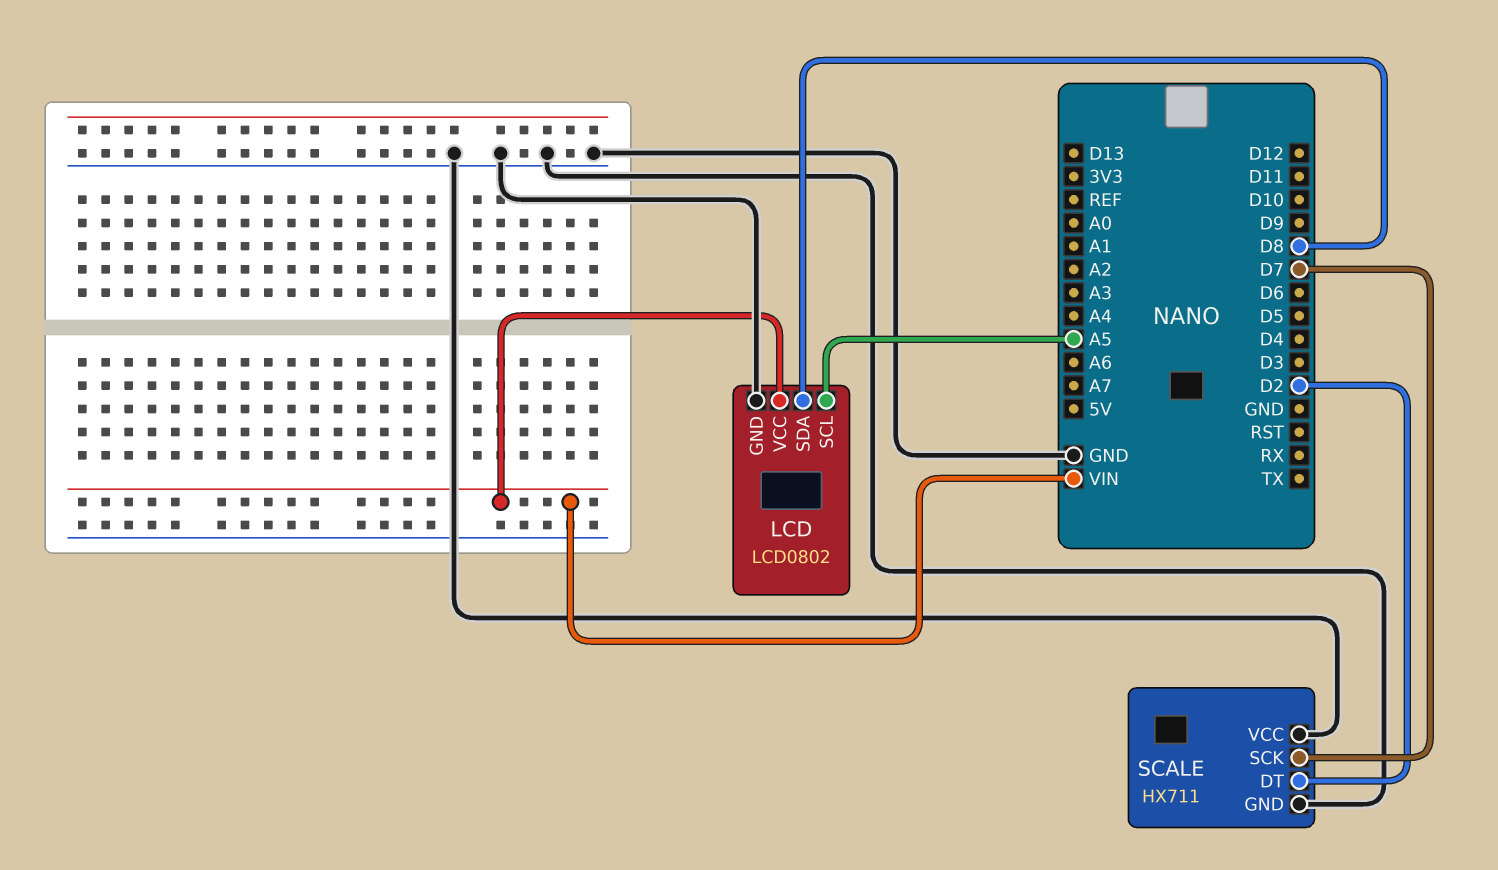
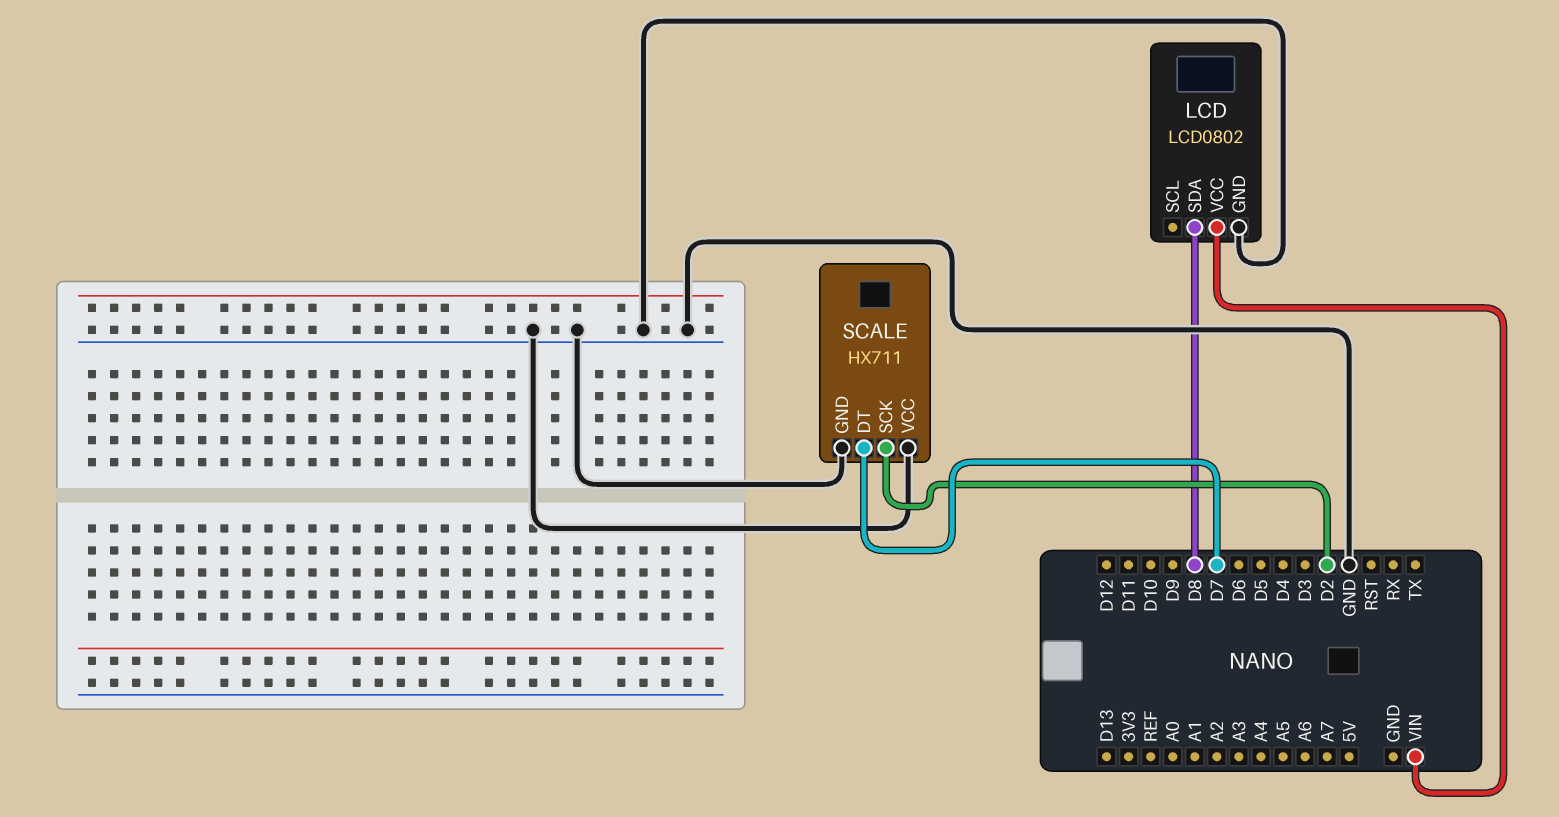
LCD pin SCL: A5 -> none
SCALE pin DT: D2 -> D7
SCALE pin SCK: D7 -> D2

